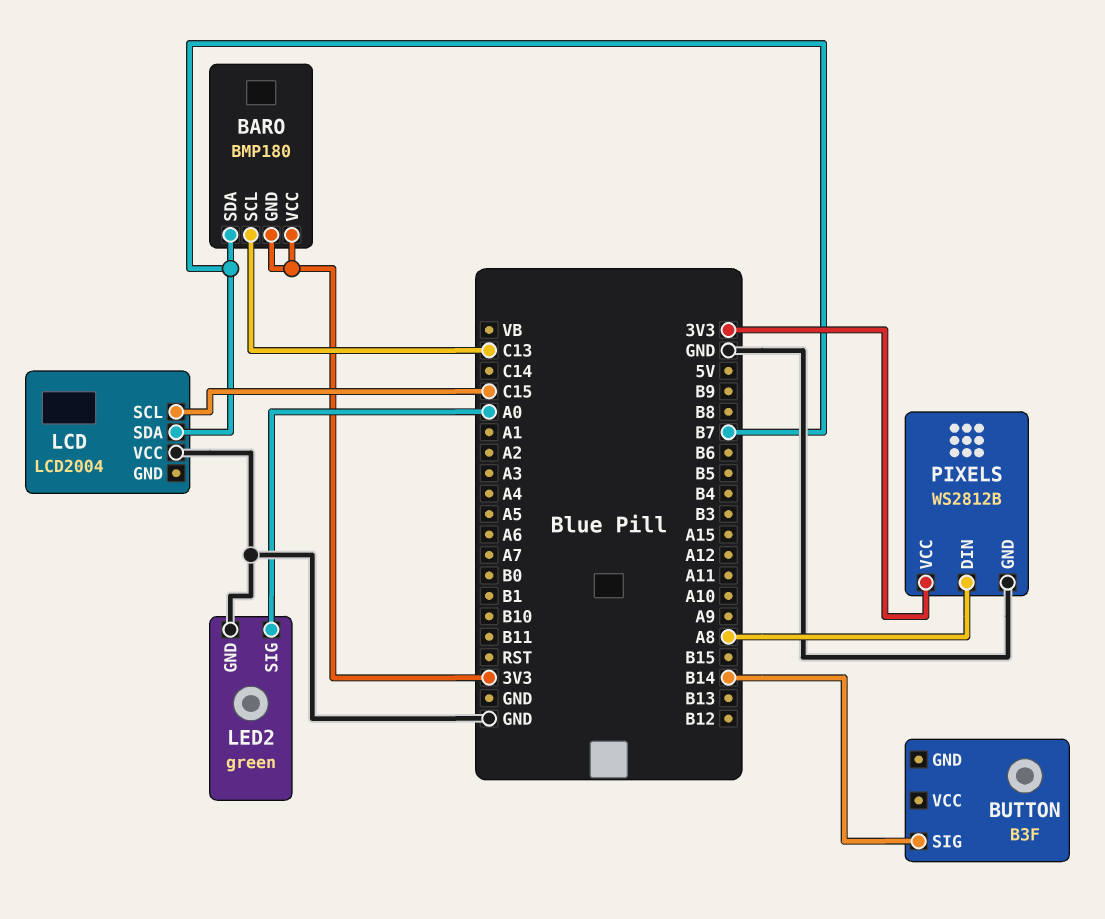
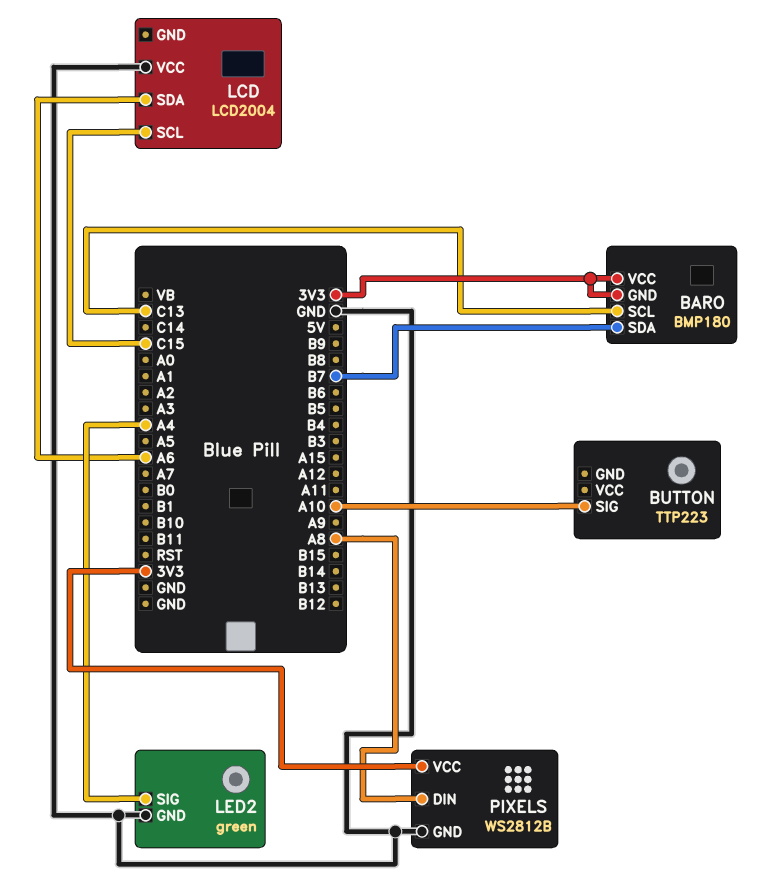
BUTTON: B3F -> TTP223
BUTTON pin SIG: B14 -> A10
LCD pin SDA: B7 -> A6
LED2 pin SIG: A0 -> A4

